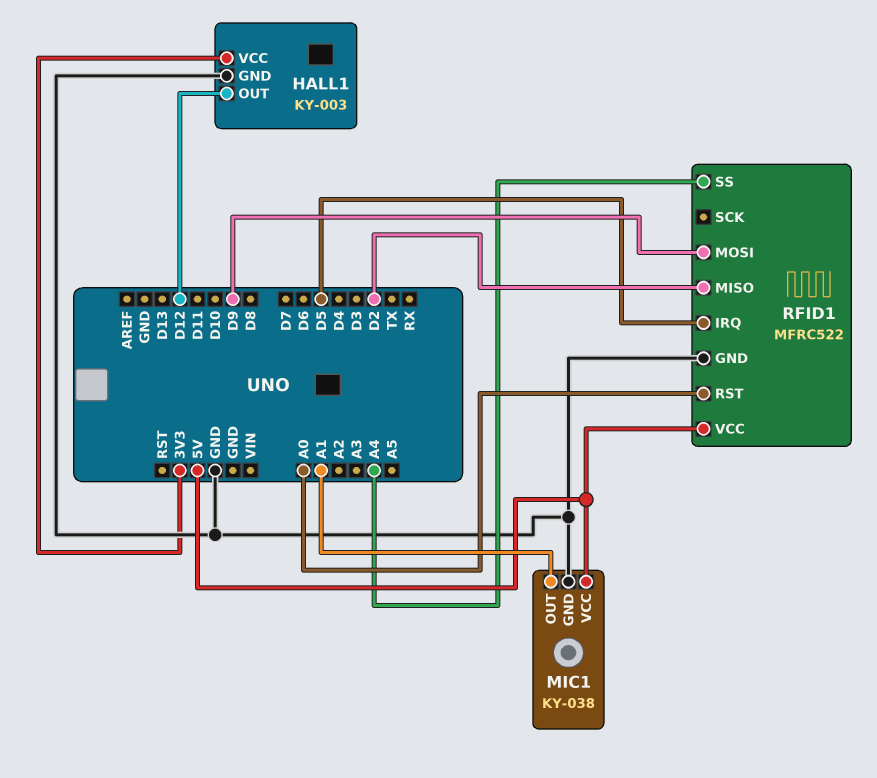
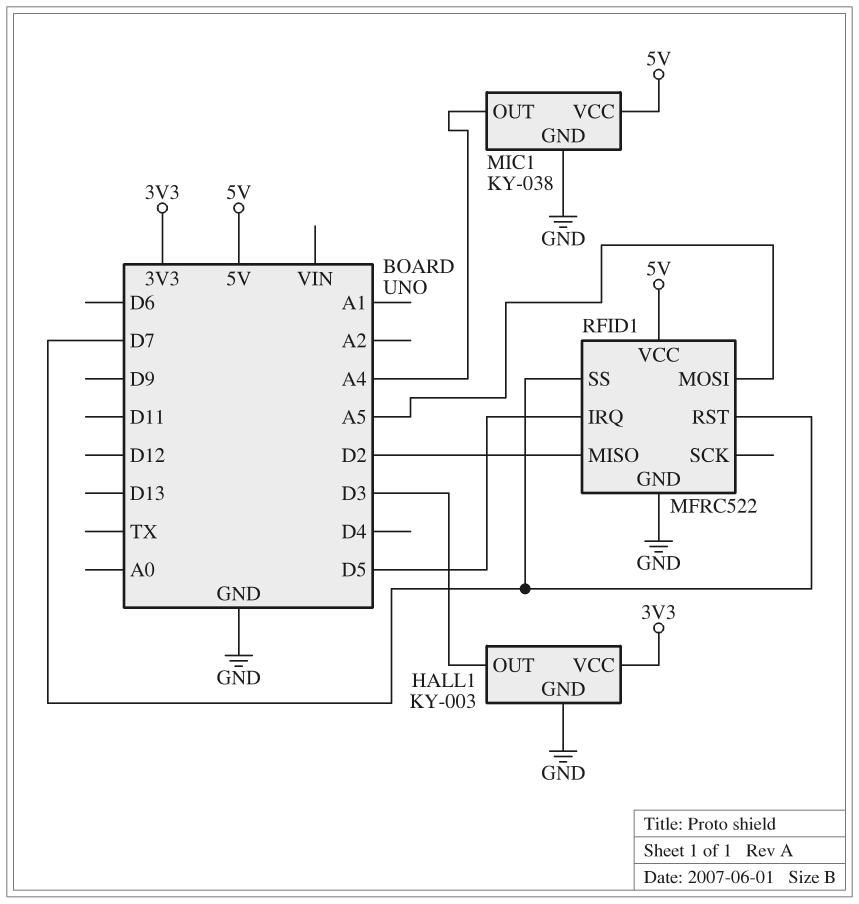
HALL1 pin OUT: D12 -> D3
MIC1 pin OUT: A1 -> A4
RFID1 pin MOSI: D9 -> A5
RFID1 pin RST: A0 -> D7
RFID1 pin SS: A4 -> D7

